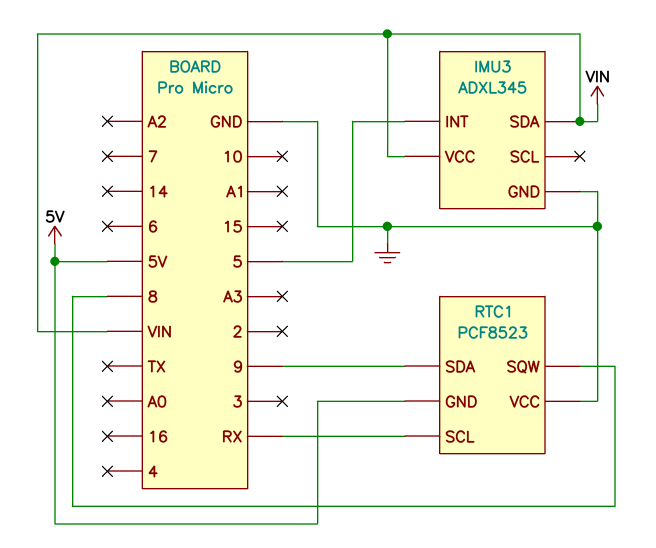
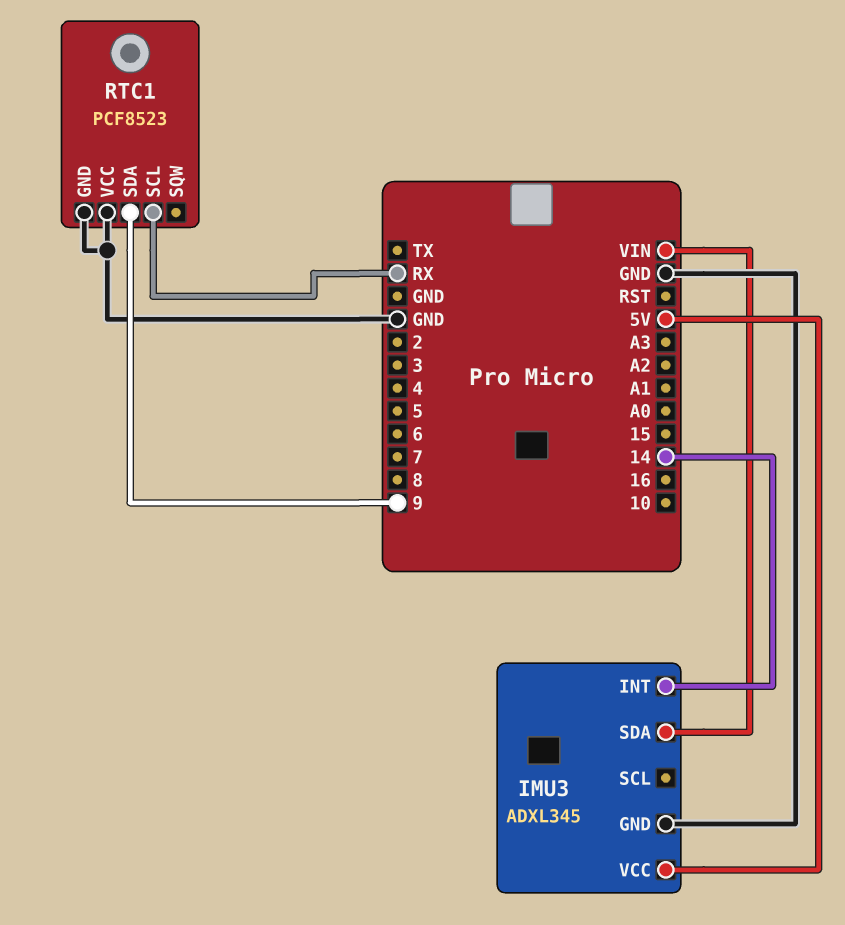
IMU3 pin INT: 5 -> 14
IMU3 pin VCC: VIN -> 5V
RTC1 pin GND: 5V -> GND
RTC1 pin SQW: 8 -> none

